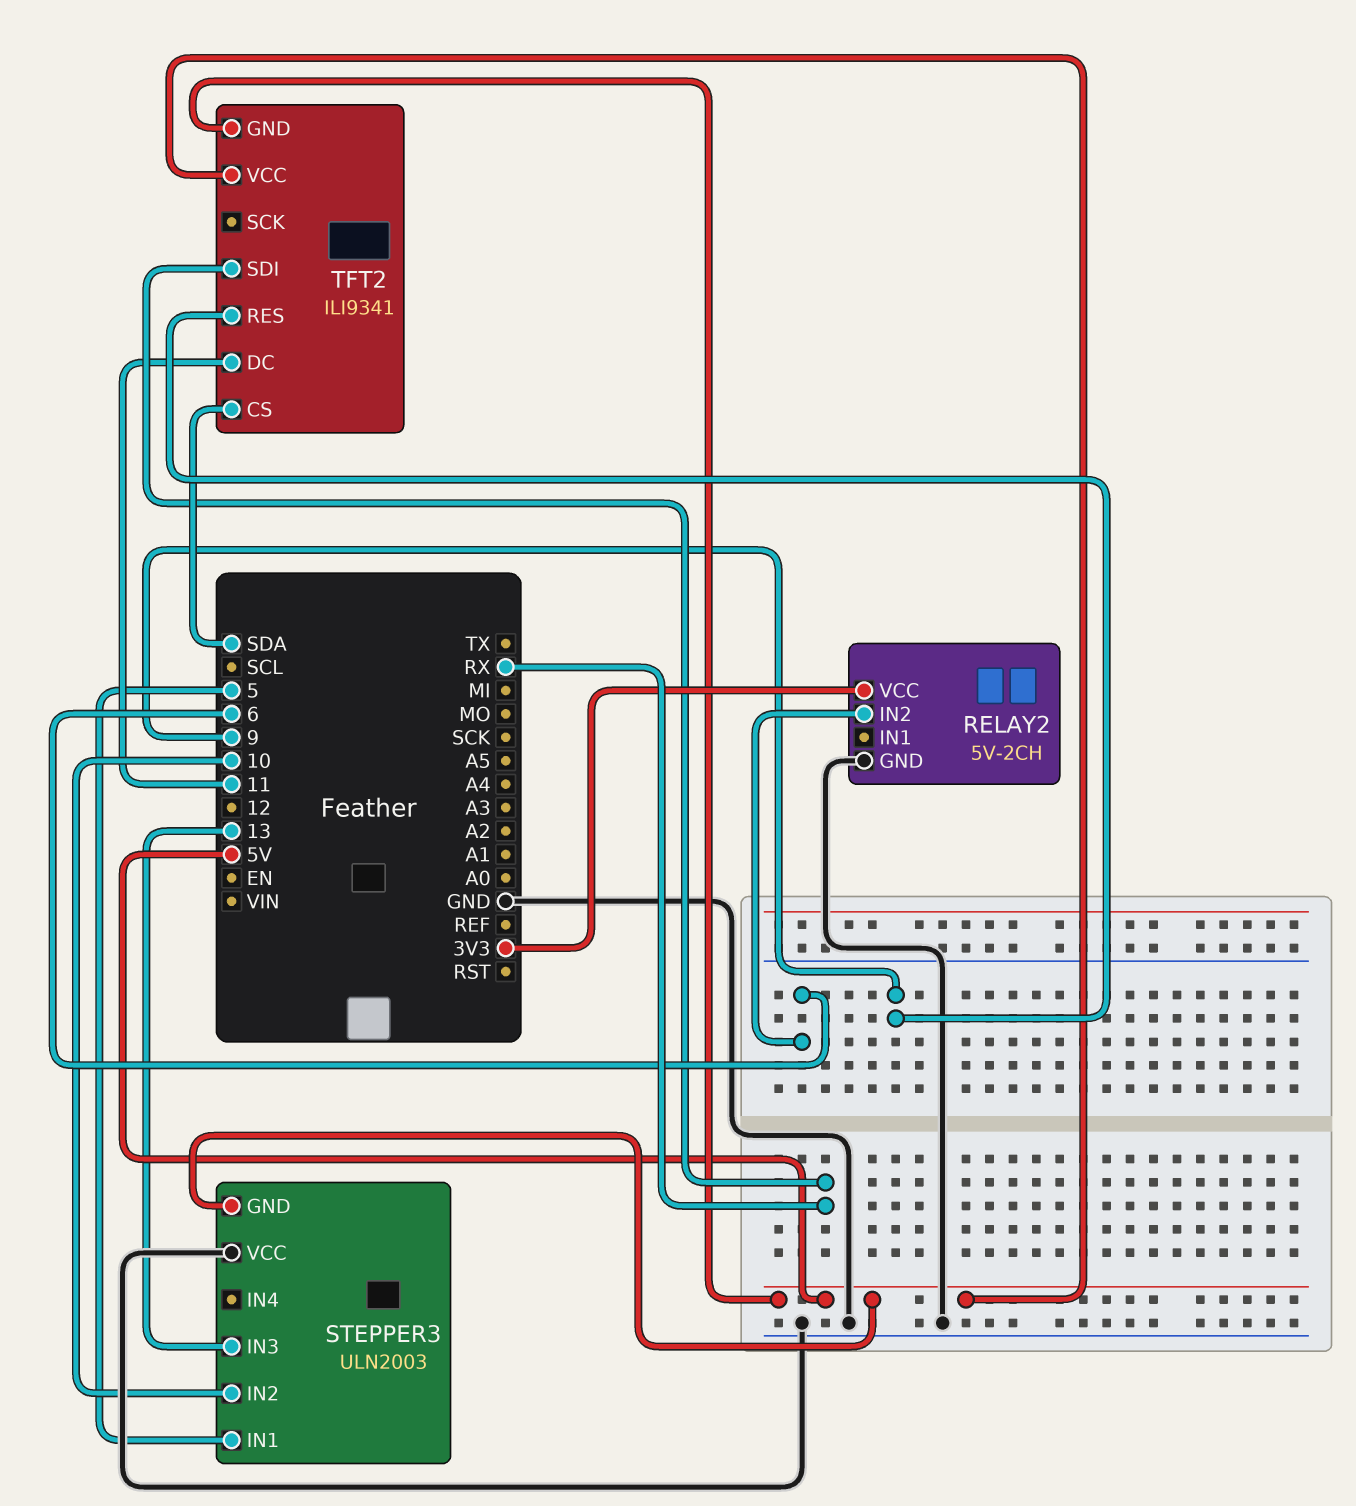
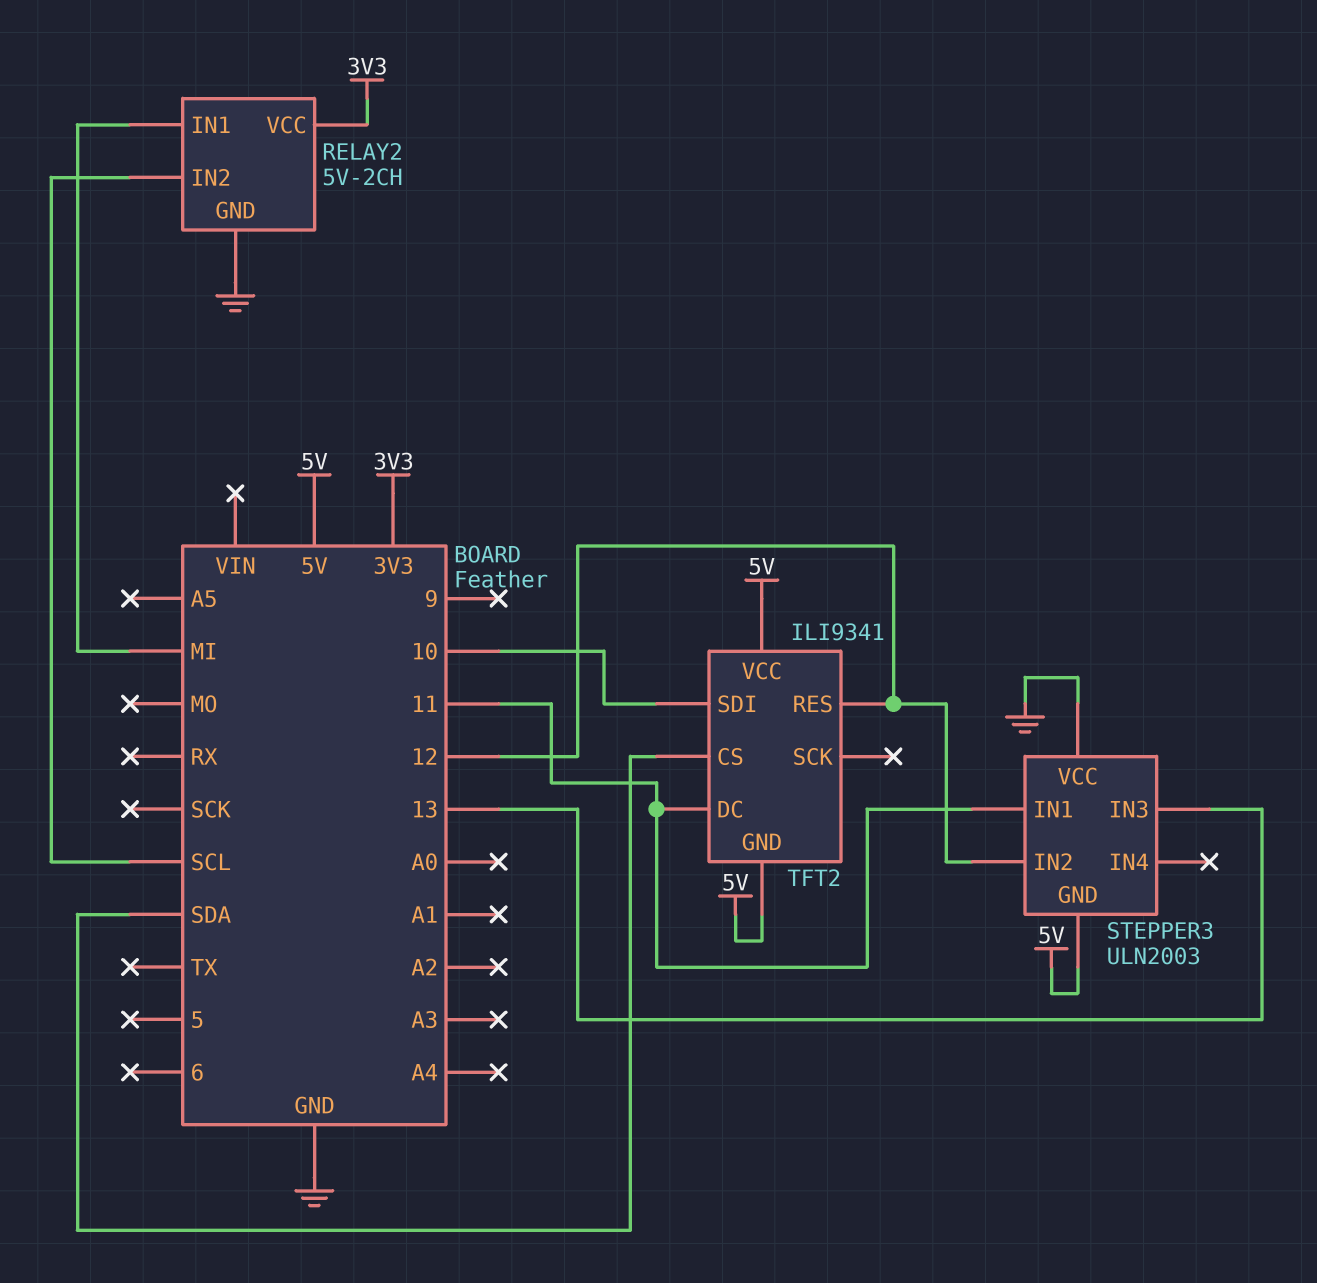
RELAY2 pin IN1: none -> MI
RELAY2 pin IN2: 6 -> SCL
STEPPER3 pin IN1: 5 -> 11
STEPPER3 pin IN2: 10 -> 12
TFT2 pin RES: 9 -> 12
TFT2 pin SDI: RX -> 10

